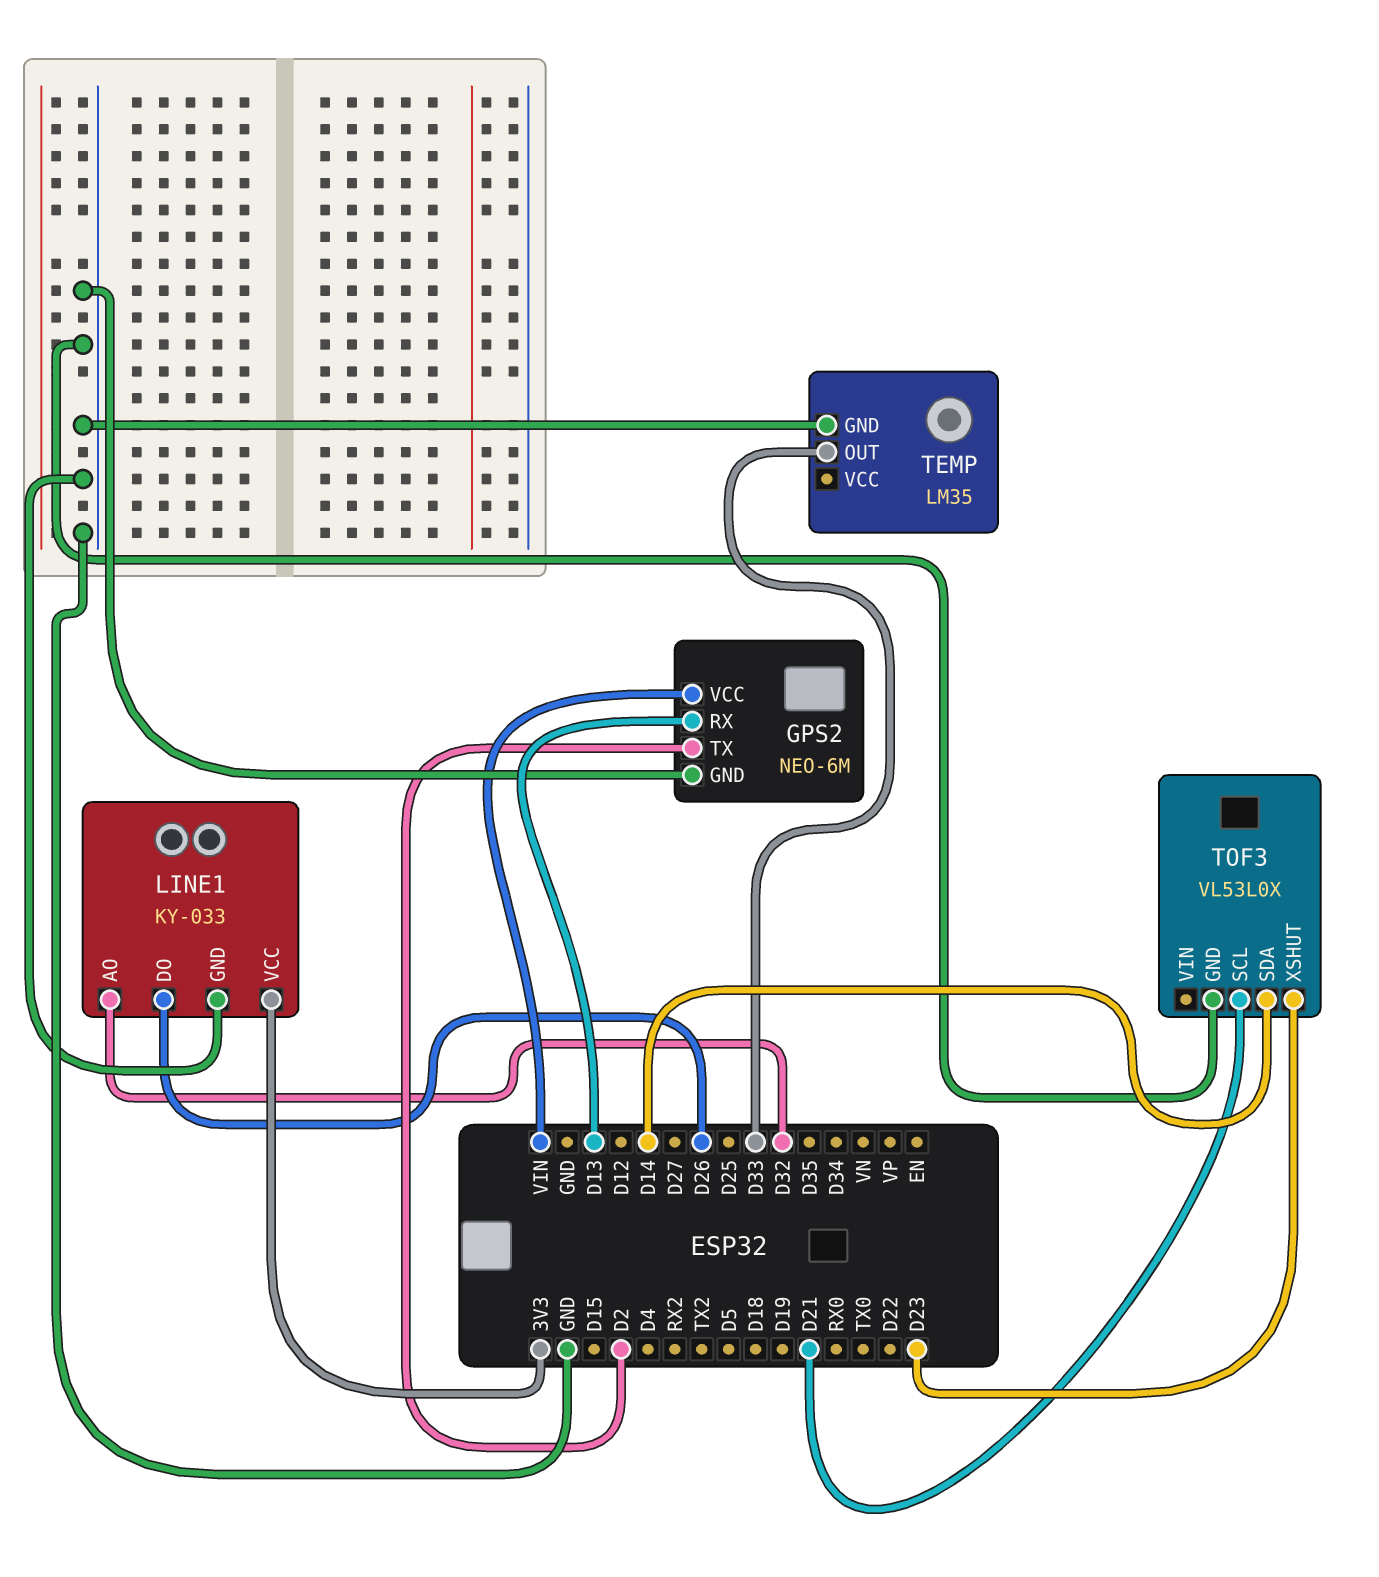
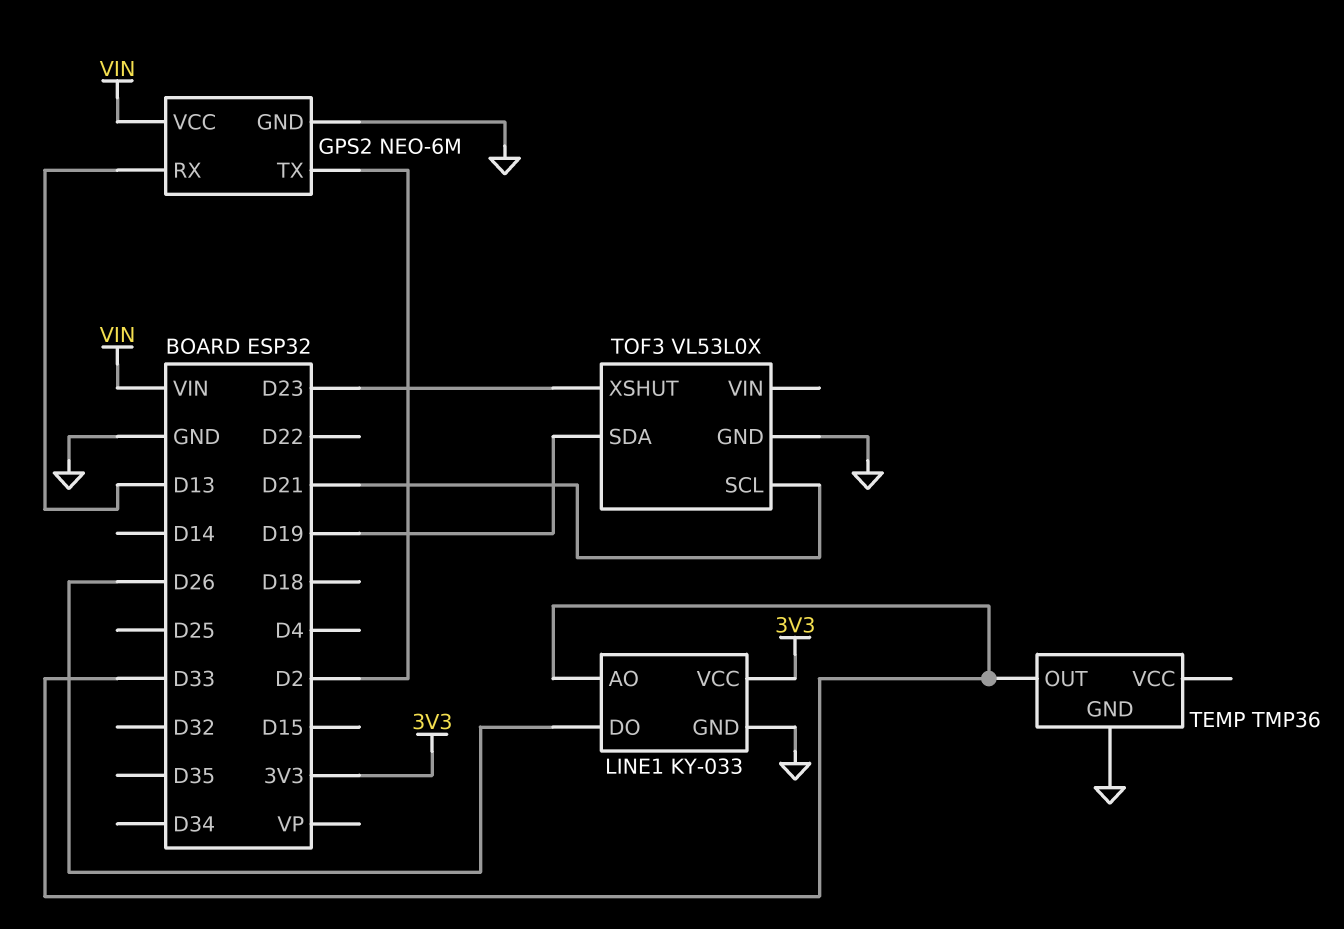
LINE1 pin AO: D32 -> D33
TEMP: LM35 -> TMP36
TOF3 pin SDA: D14 -> D19

